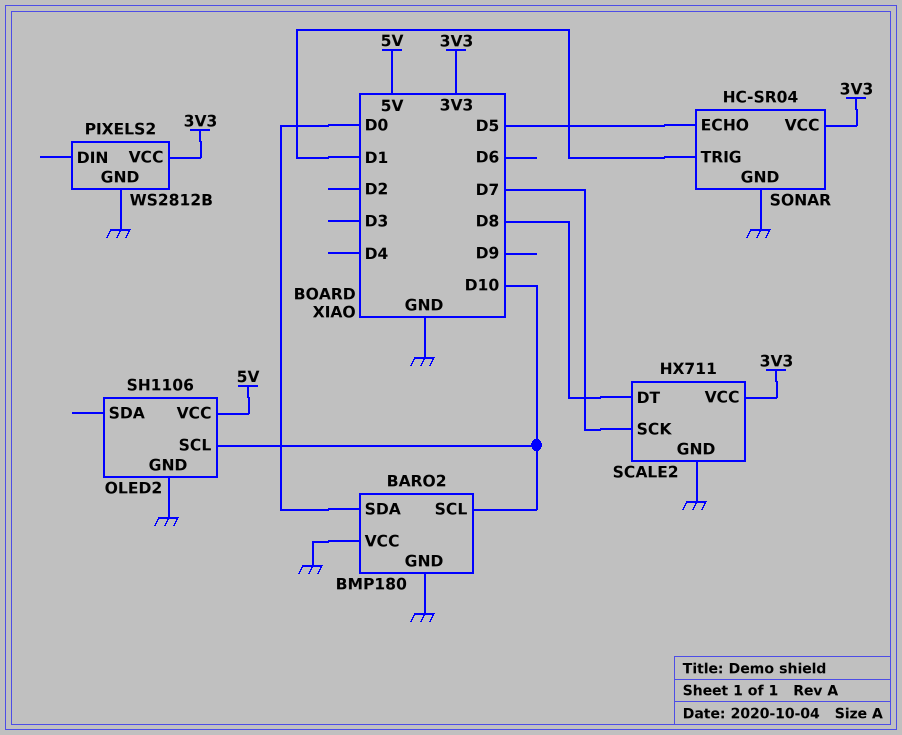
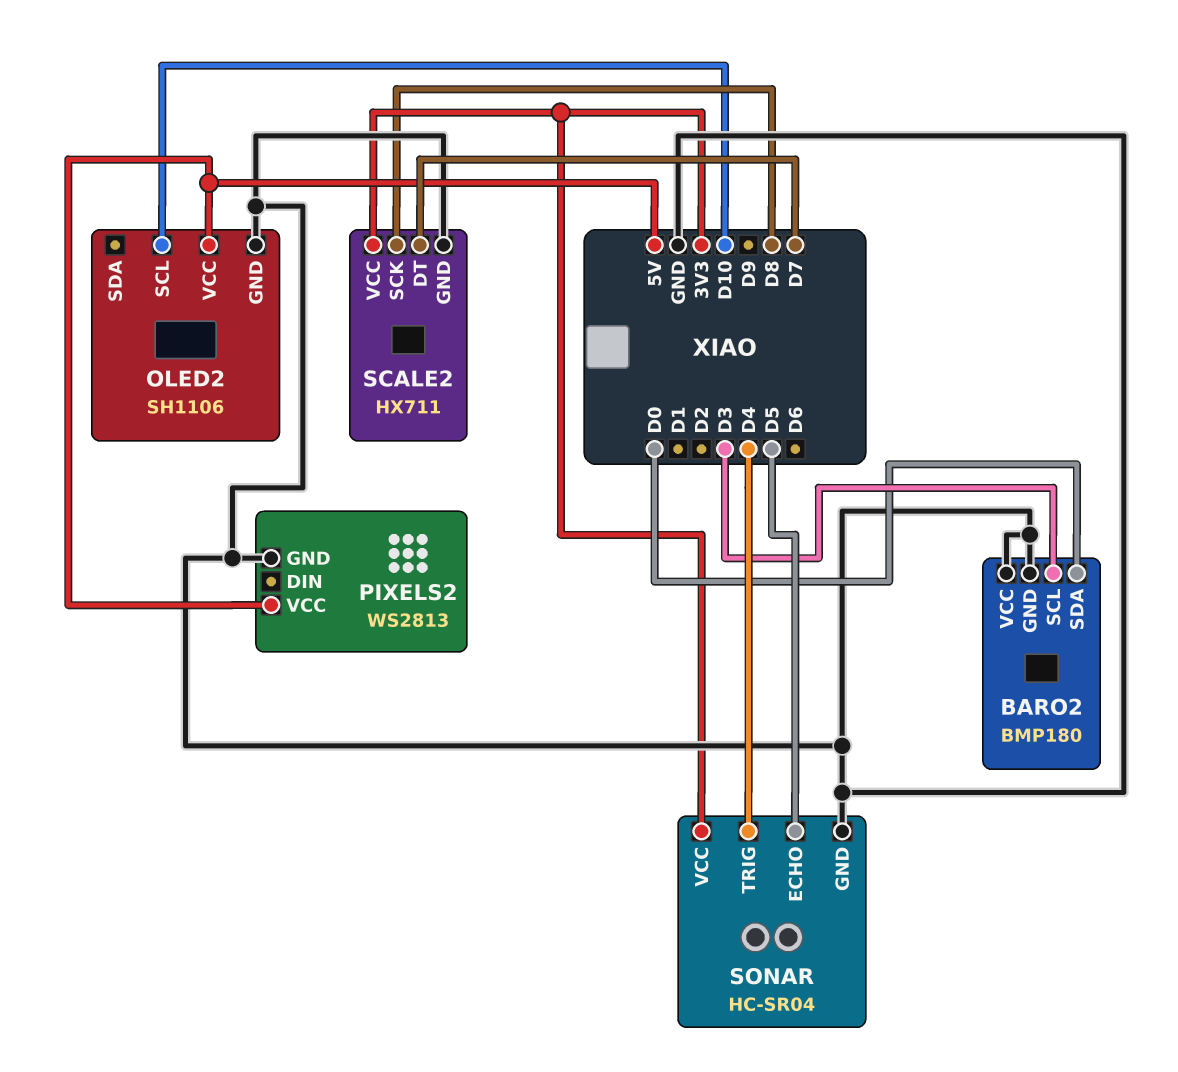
BARO2 pin SCL: D10 -> D3
PIXELS2: WS2812B -> WS2813
PIXELS2 pin VCC: 3V3 -> 5V
SCALE2 pin DT: D8 -> D7
SCALE2 pin SCK: D7 -> D8
SONAR pin TRIG: D1 -> D4

